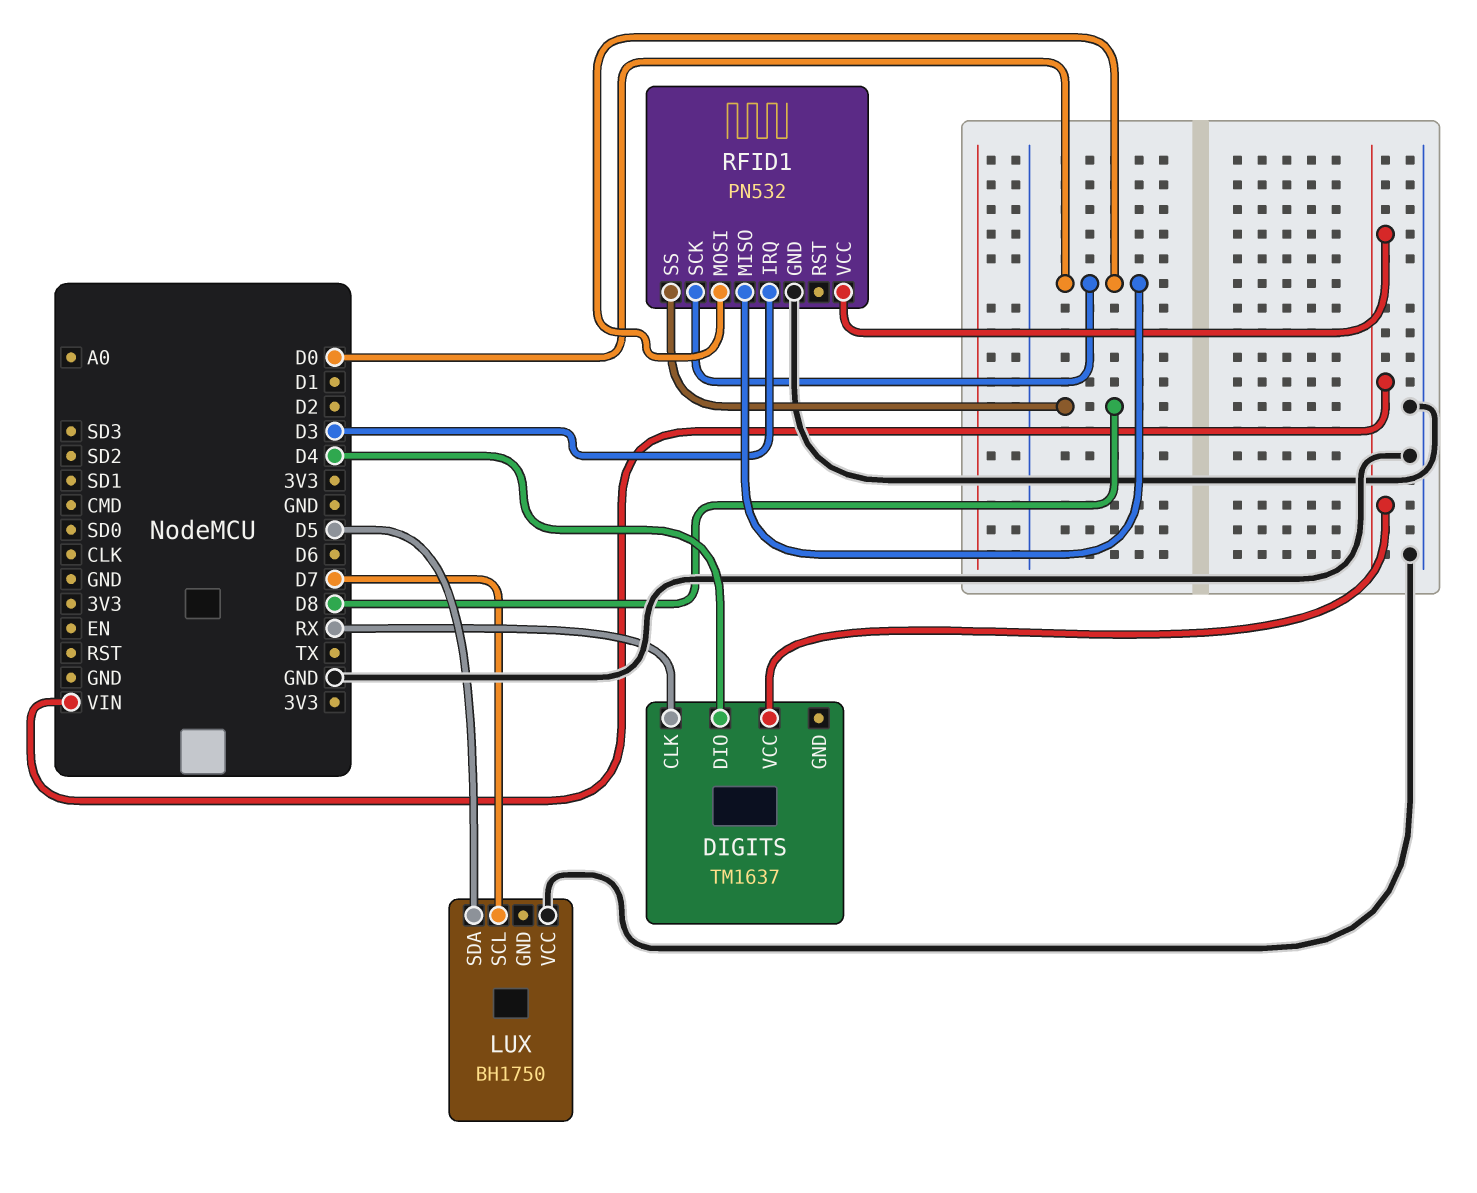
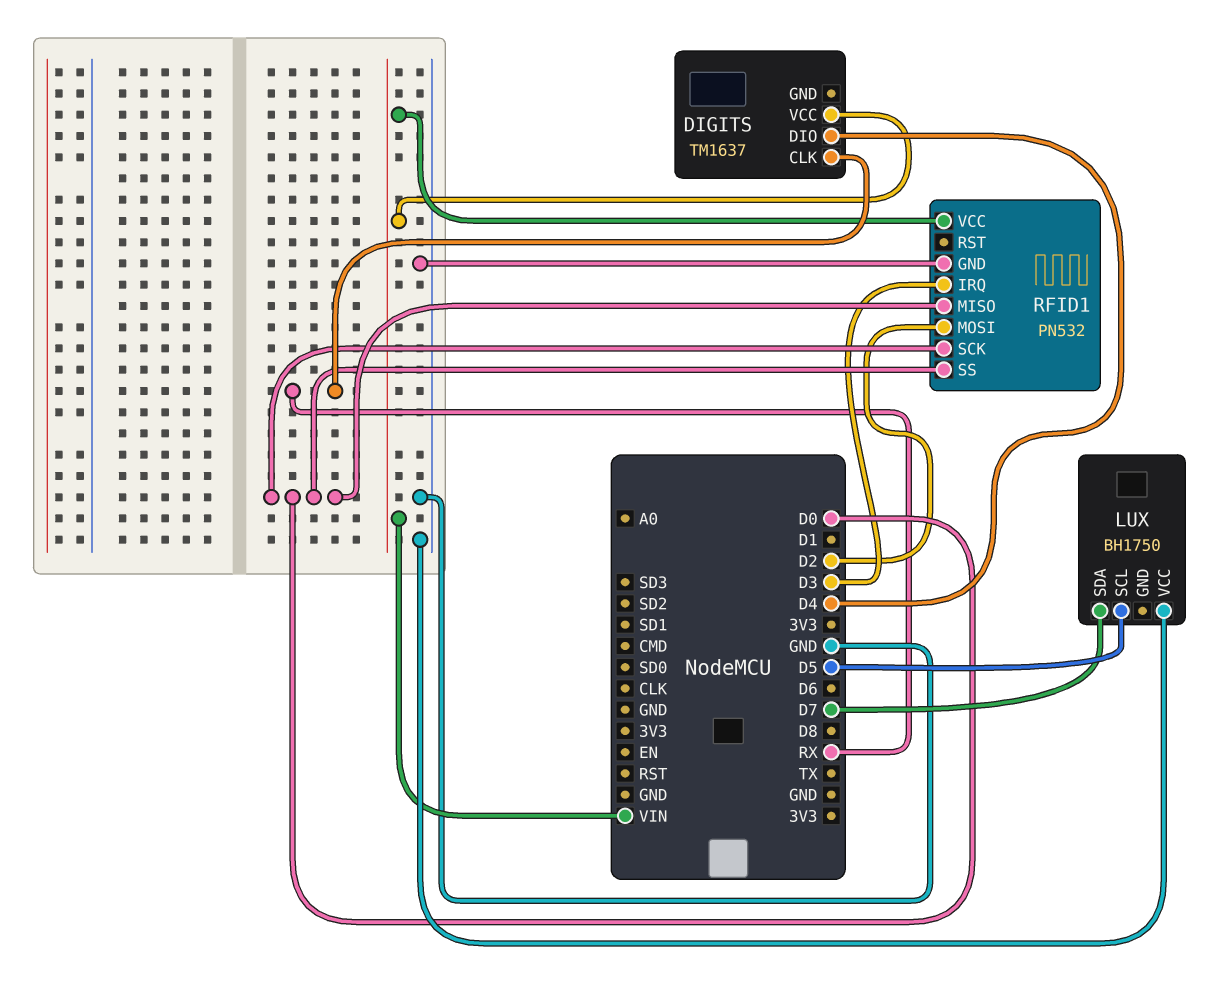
LUX pin SCL: D7 -> D5
LUX pin SDA: D5 -> D7
RFID1 pin MOSI: D0 -> D2
RFID1 pin SS: D8 -> D0

